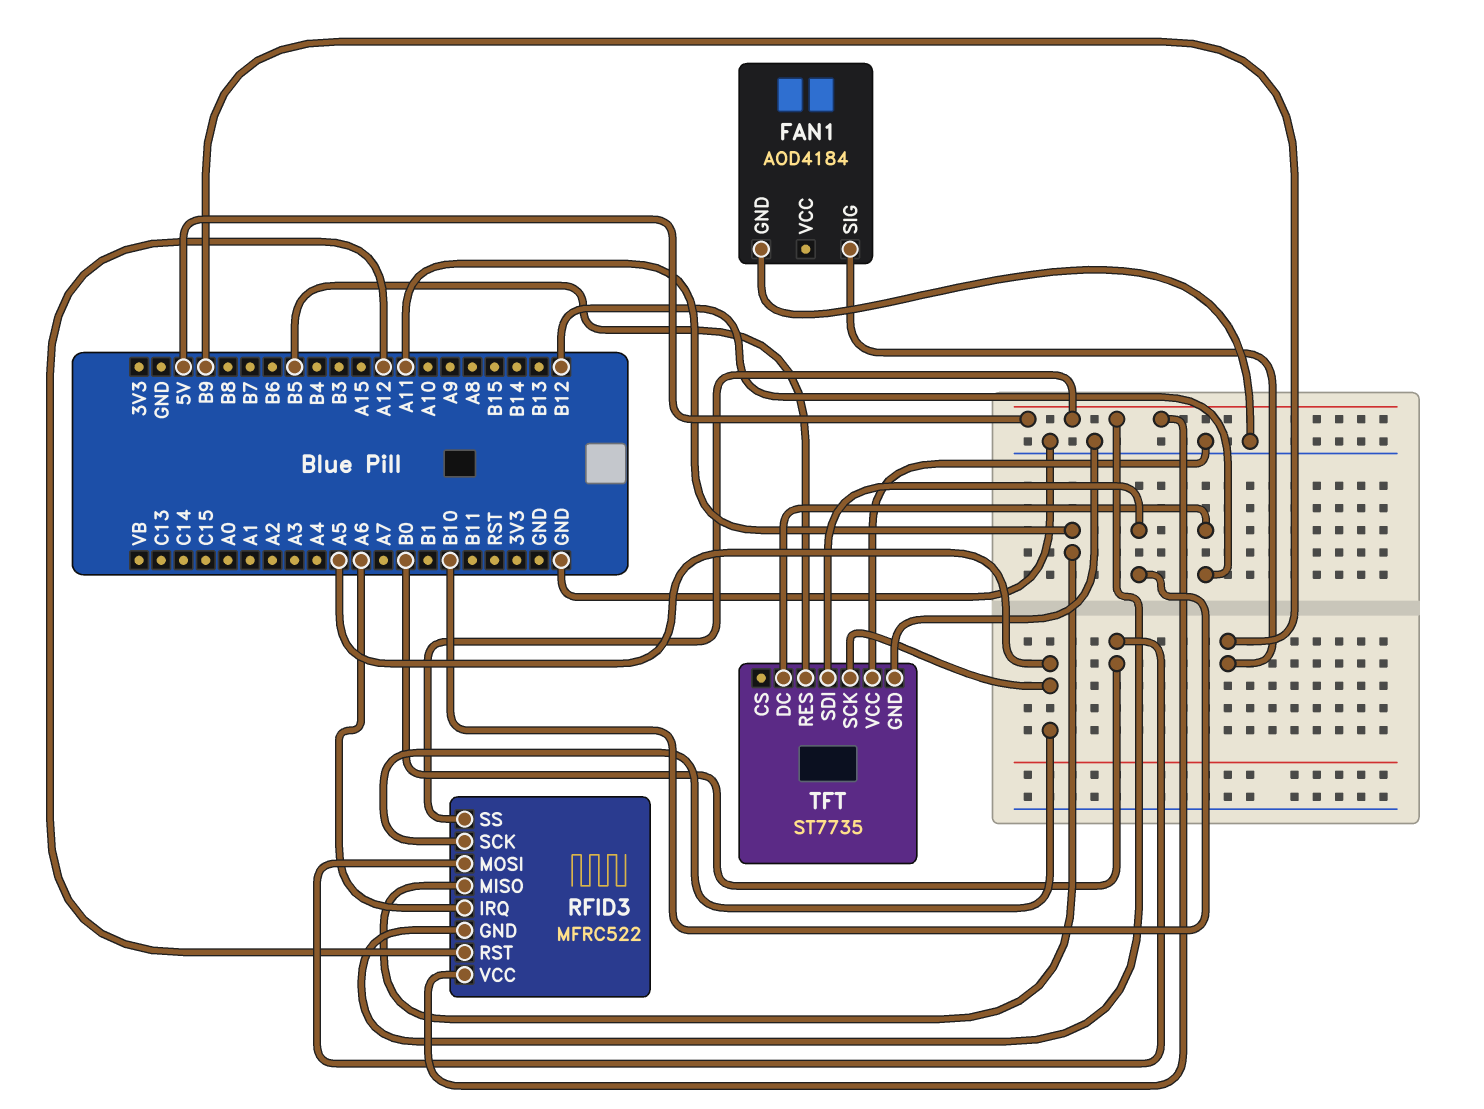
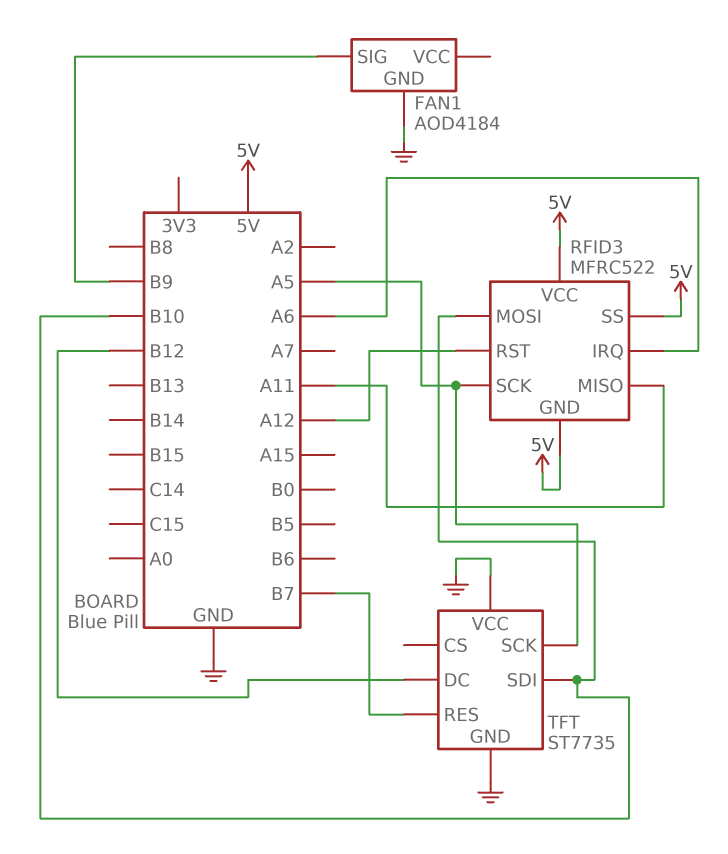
RFID3 pin MOSI: B0 -> B10
TFT pin RES: B5 -> B7

